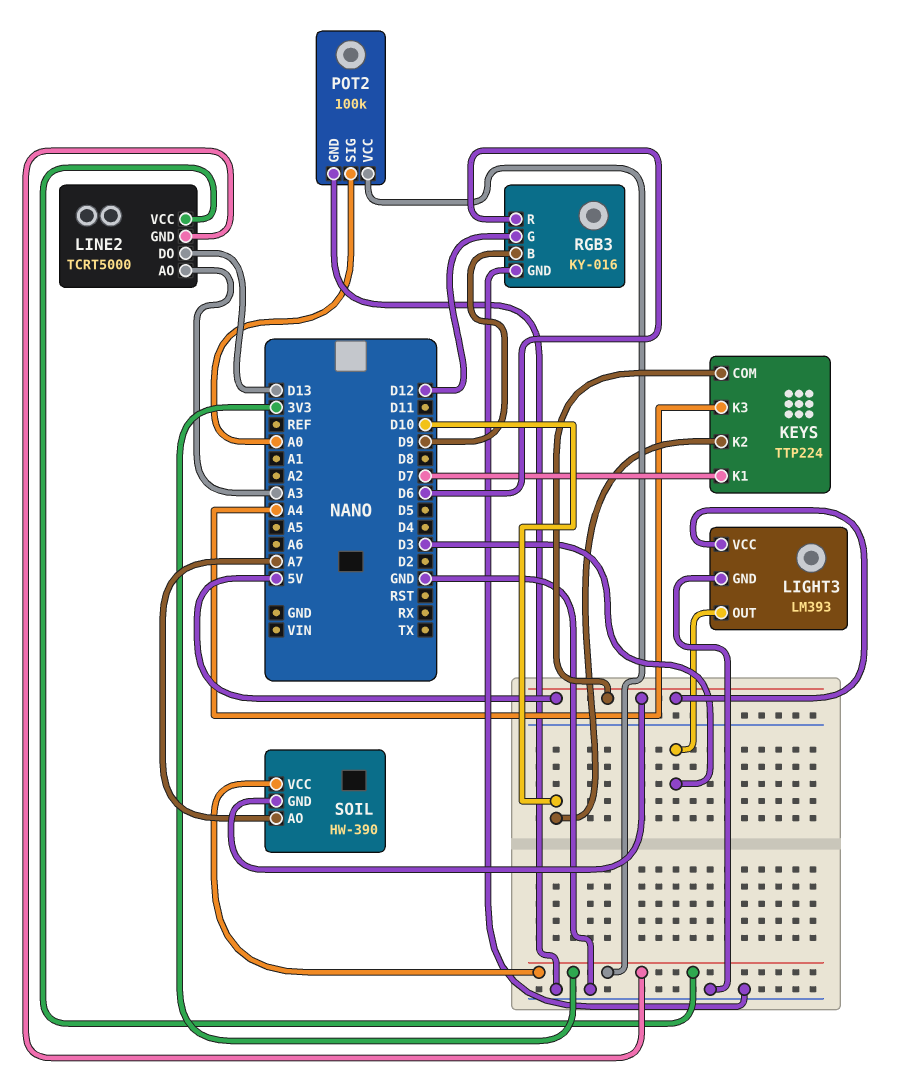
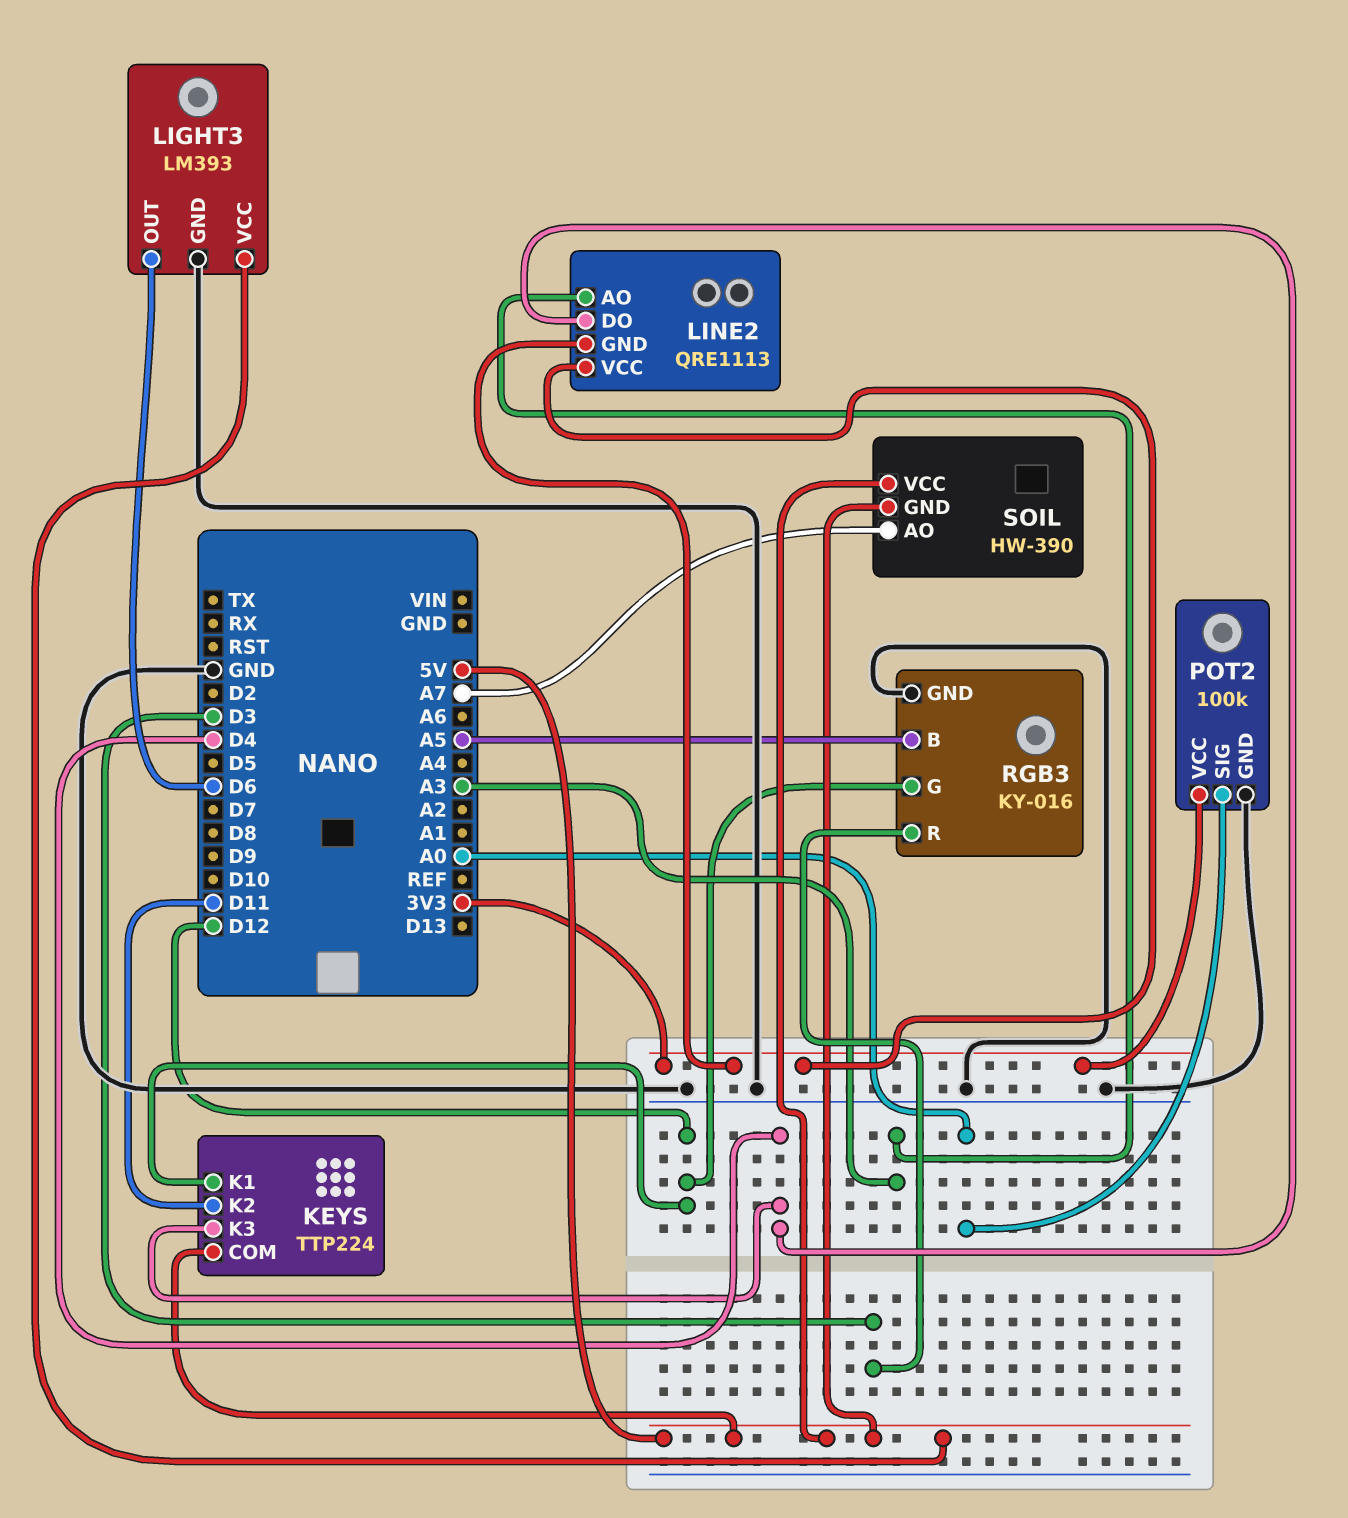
KEYS pin K1: D7 -> D12
KEYS pin K2: D10 -> D11
KEYS pin K3: A4 -> D4
LIGHT3 pin OUT: D3 -> D6
LINE2: TCRT5000 -> QRE1113
LINE2 pin DO: D13 -> D4
RGB3 pin B: D9 -> A5
RGB3 pin R: D6 -> D3
SOIL pin VCC: 3V3 -> 5V

